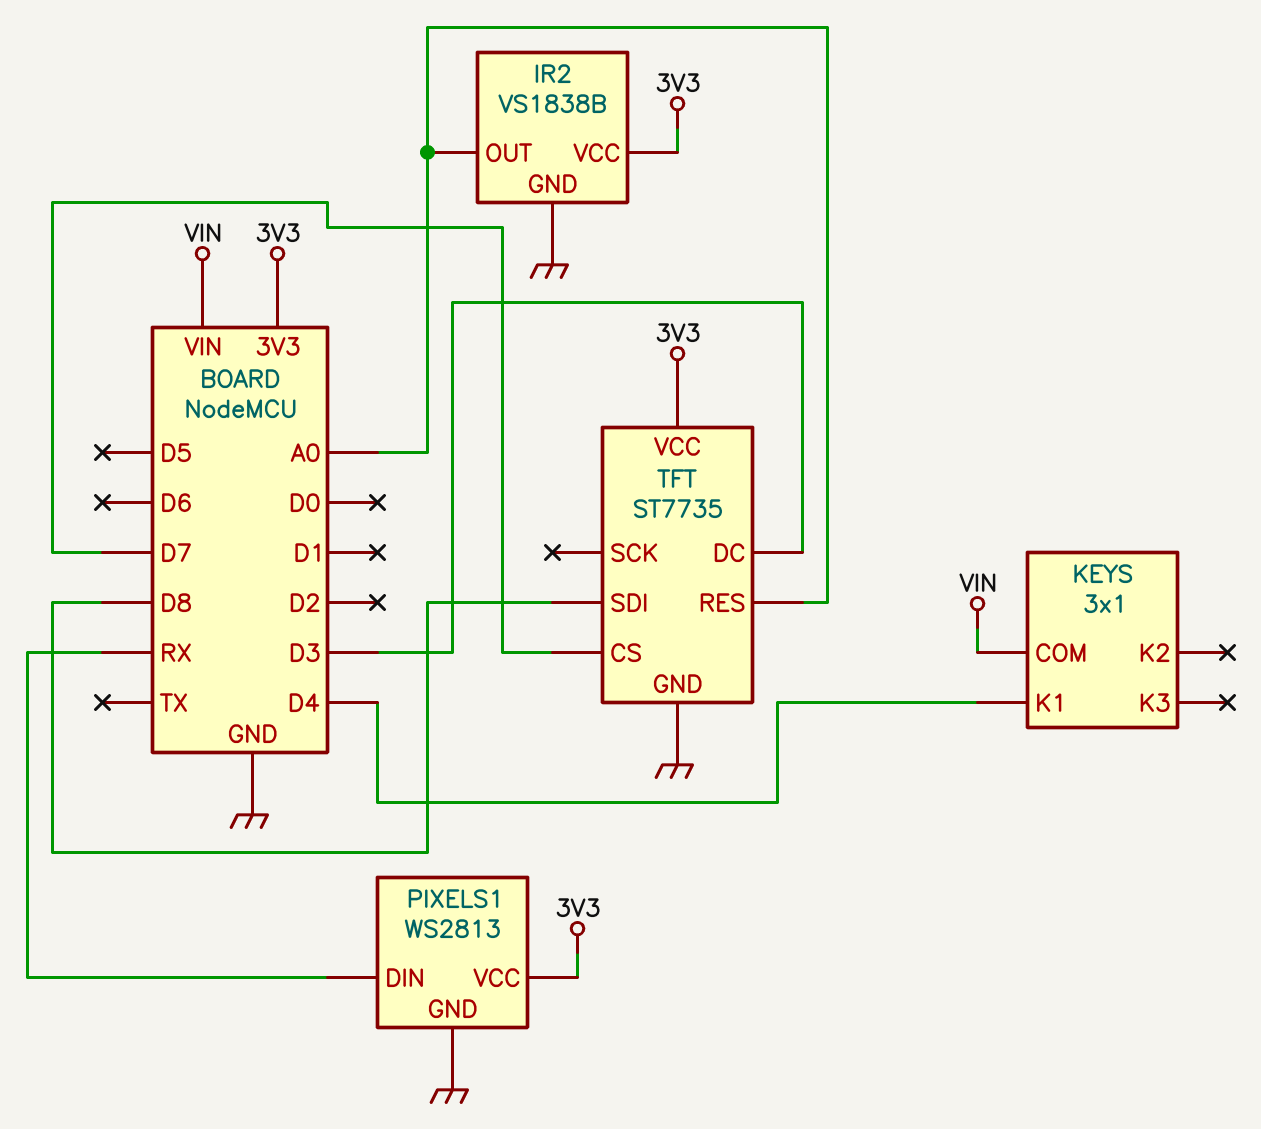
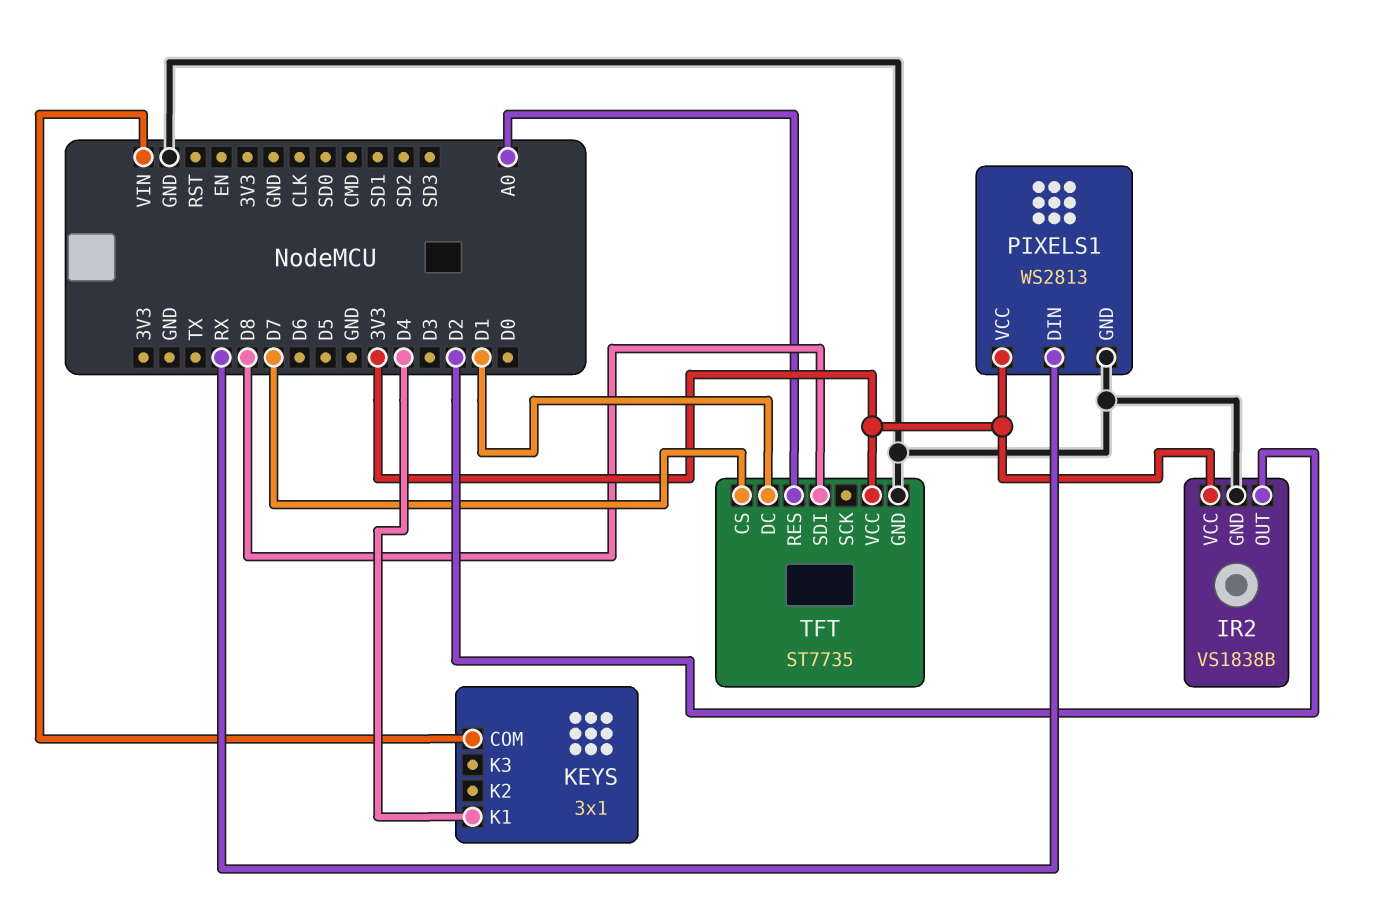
IR2 pin OUT: A0 -> D2
TFT pin DC: D3 -> D1

